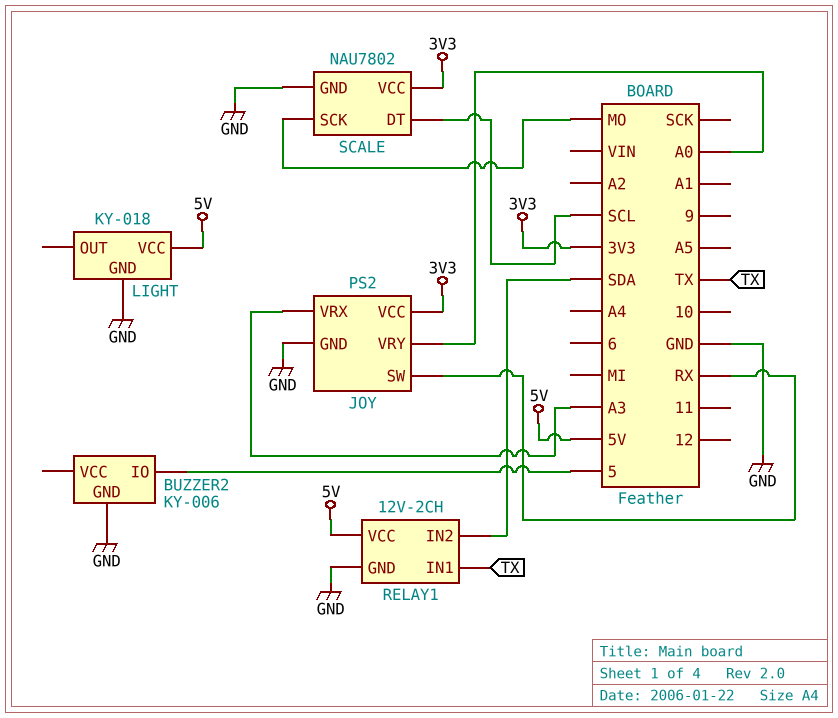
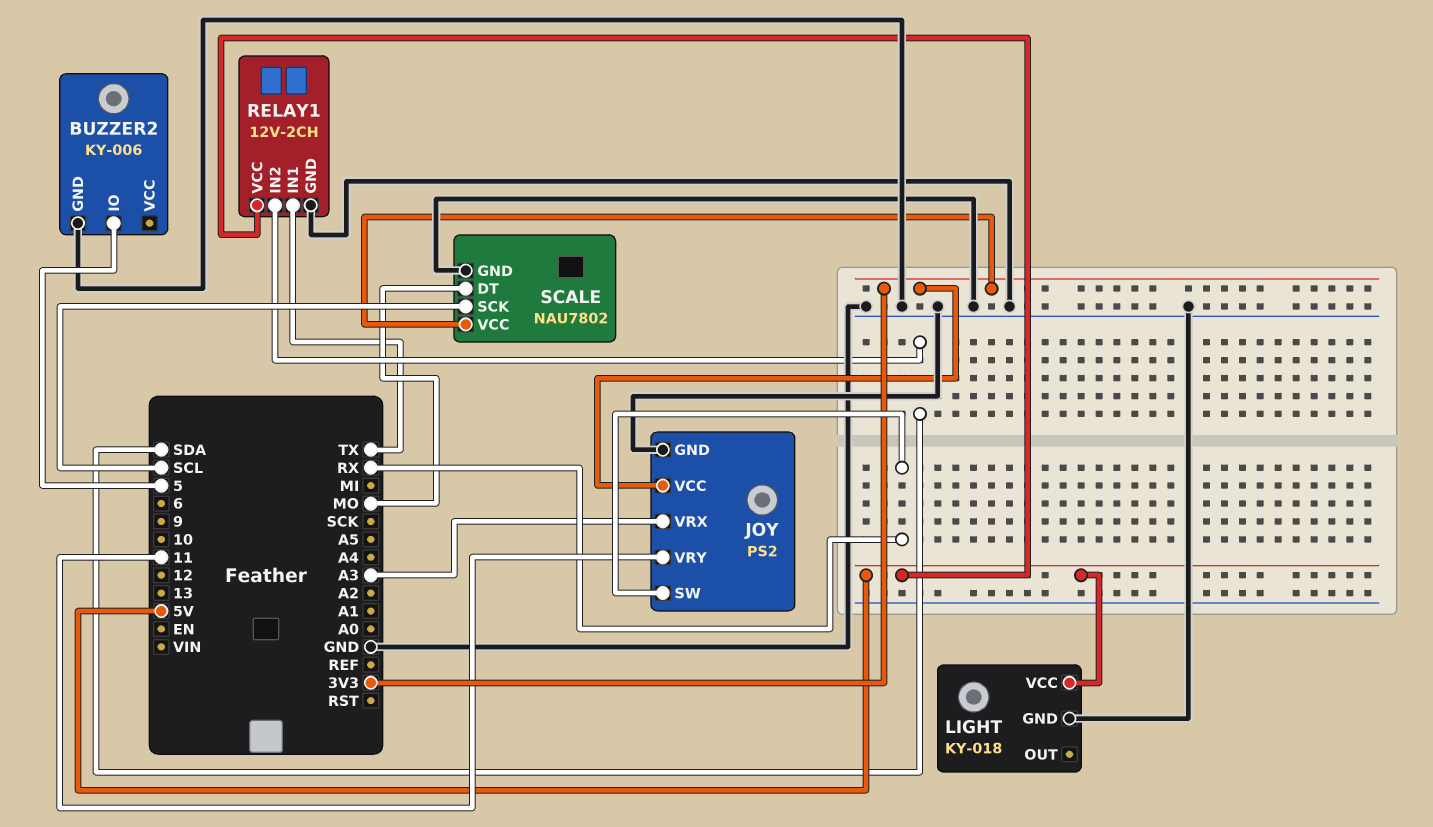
JOY pin VRY: A0 -> 11
SCALE pin DT: SCL -> MO
SCALE pin SCK: MO -> SCL

